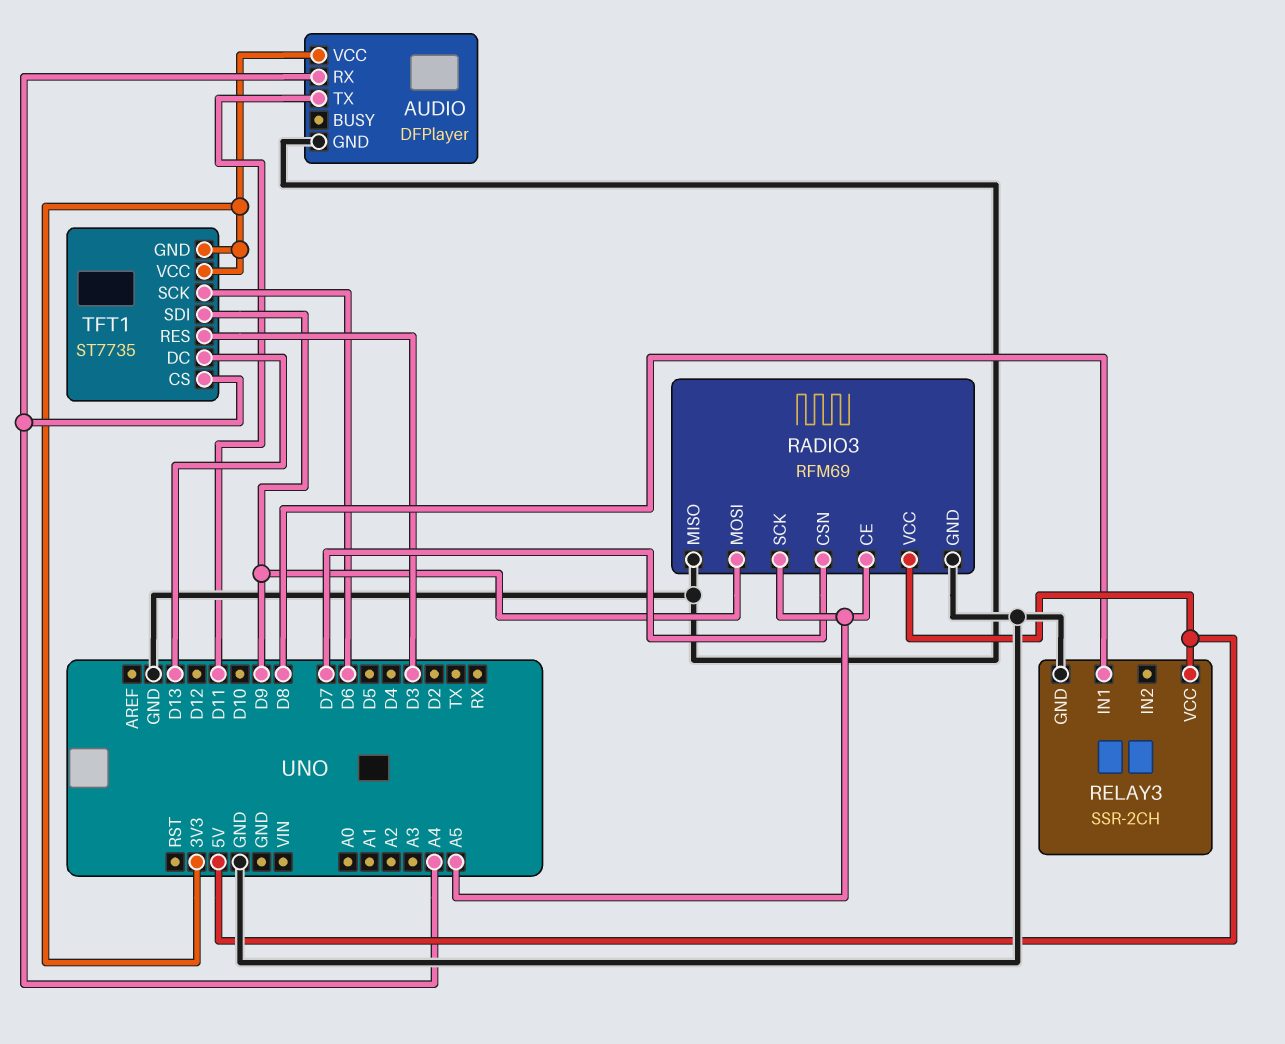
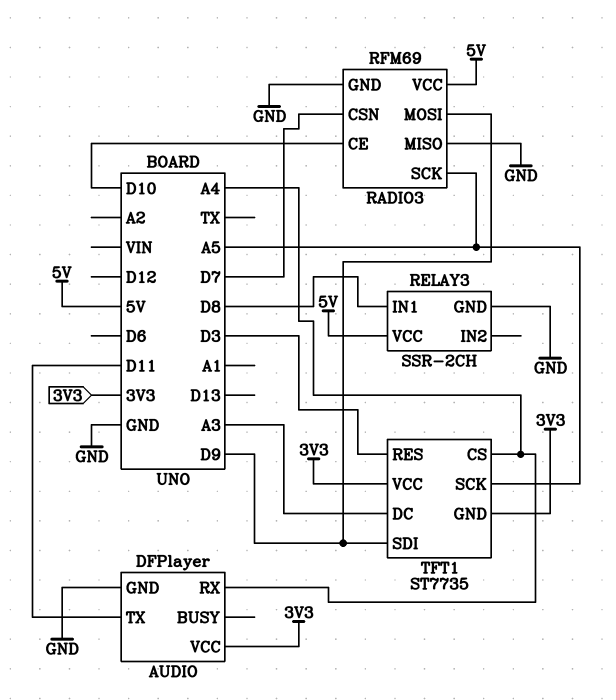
RADIO3 pin CE: A5 -> D10
TFT1 pin DC: D13 -> A3
TFT1 pin SCK: D6 -> A5

